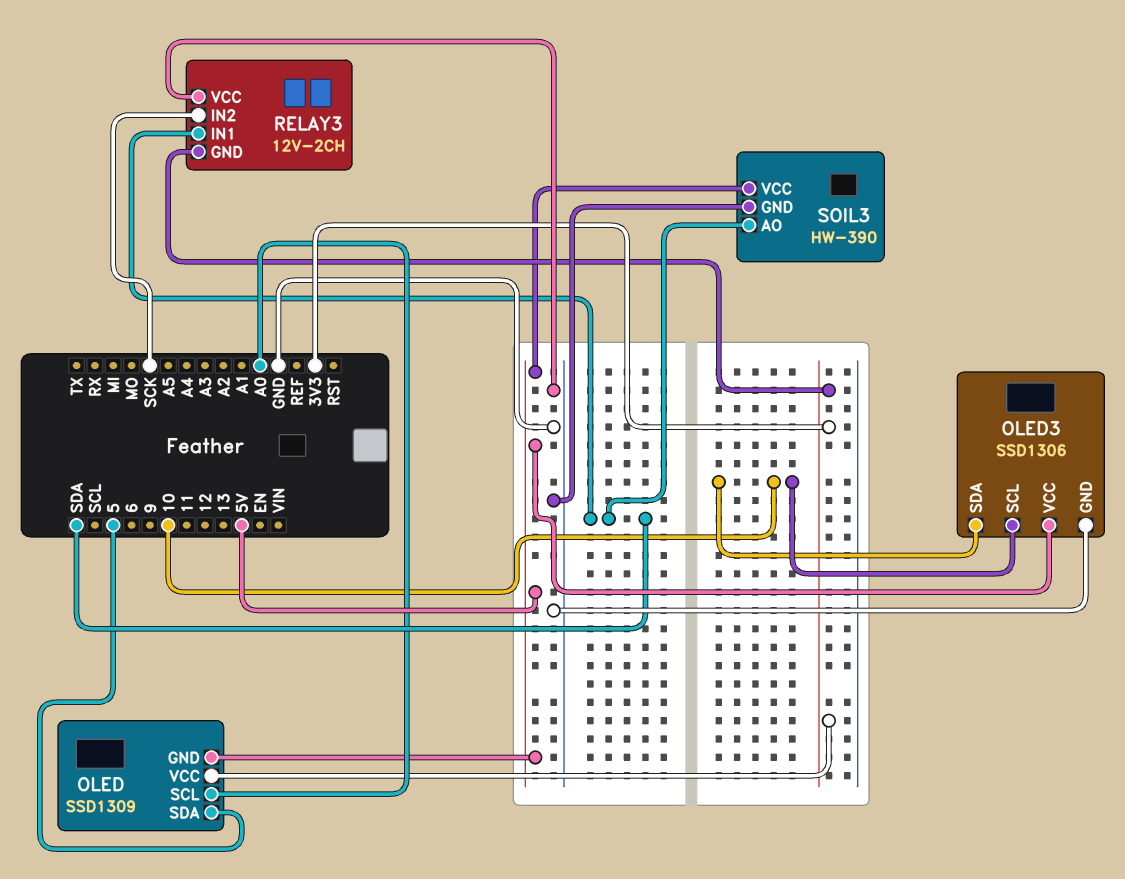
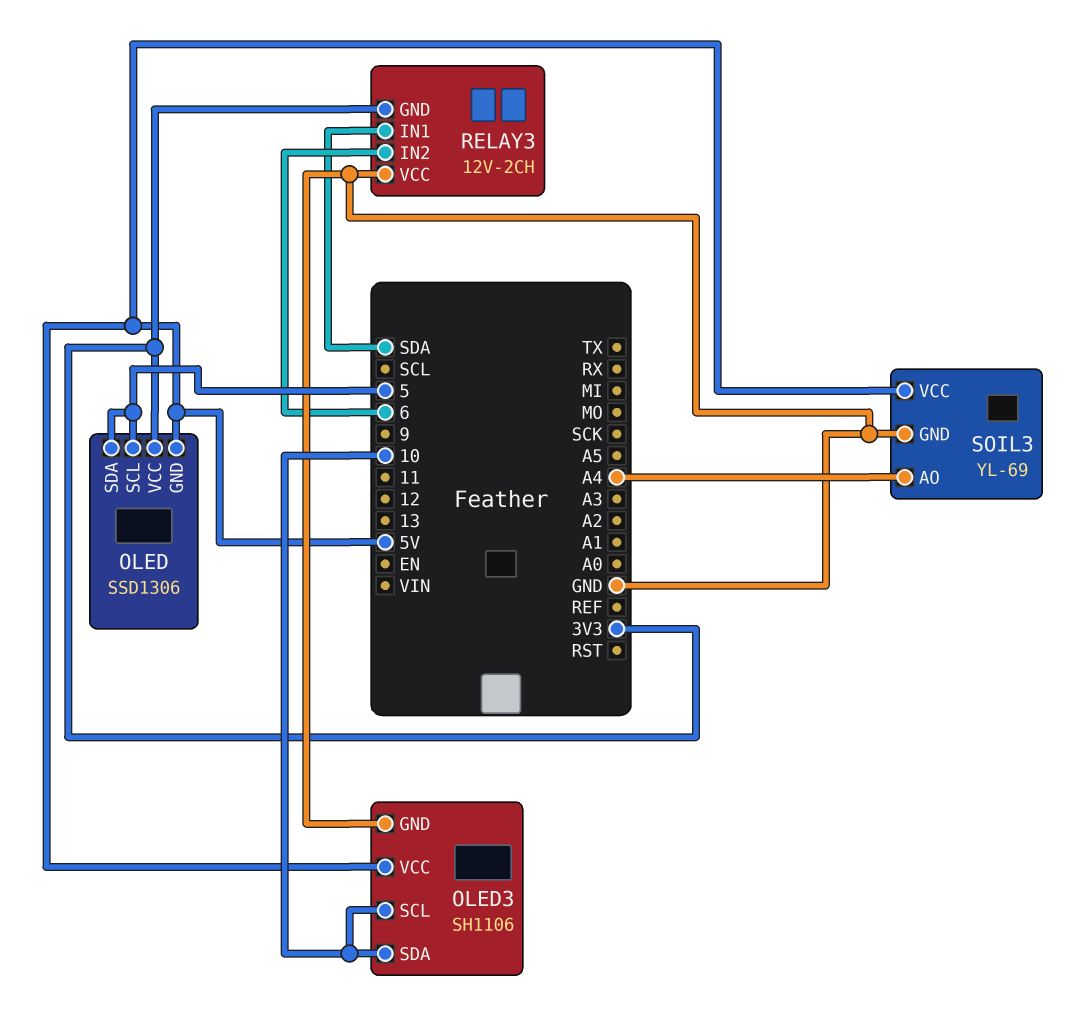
OLED: SSD1309 -> SSD1306
OLED pin SCL: A0 -> 5
OLED3: SSD1306 -> SH1106
RELAY3 pin IN2: SCK -> 6
SOIL3: HW-390 -> YL-69
SOIL3 pin AO: SDA -> A4

